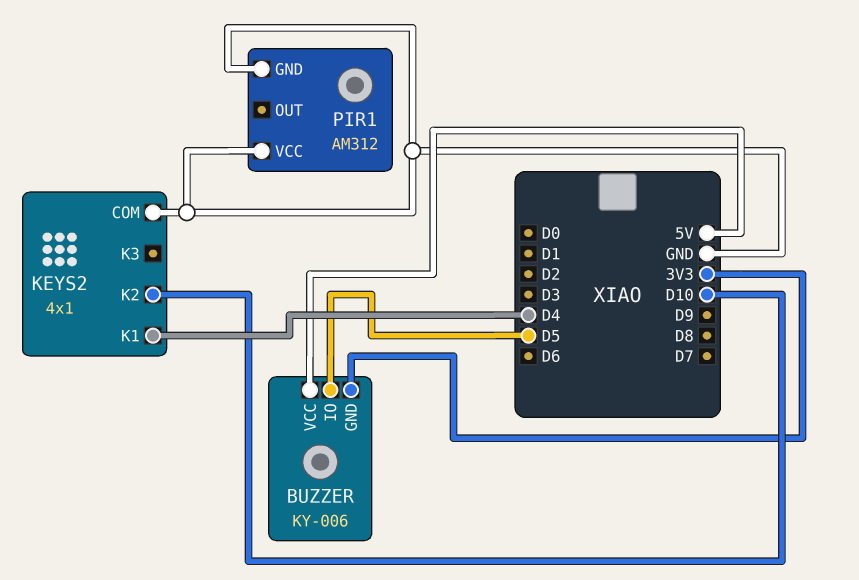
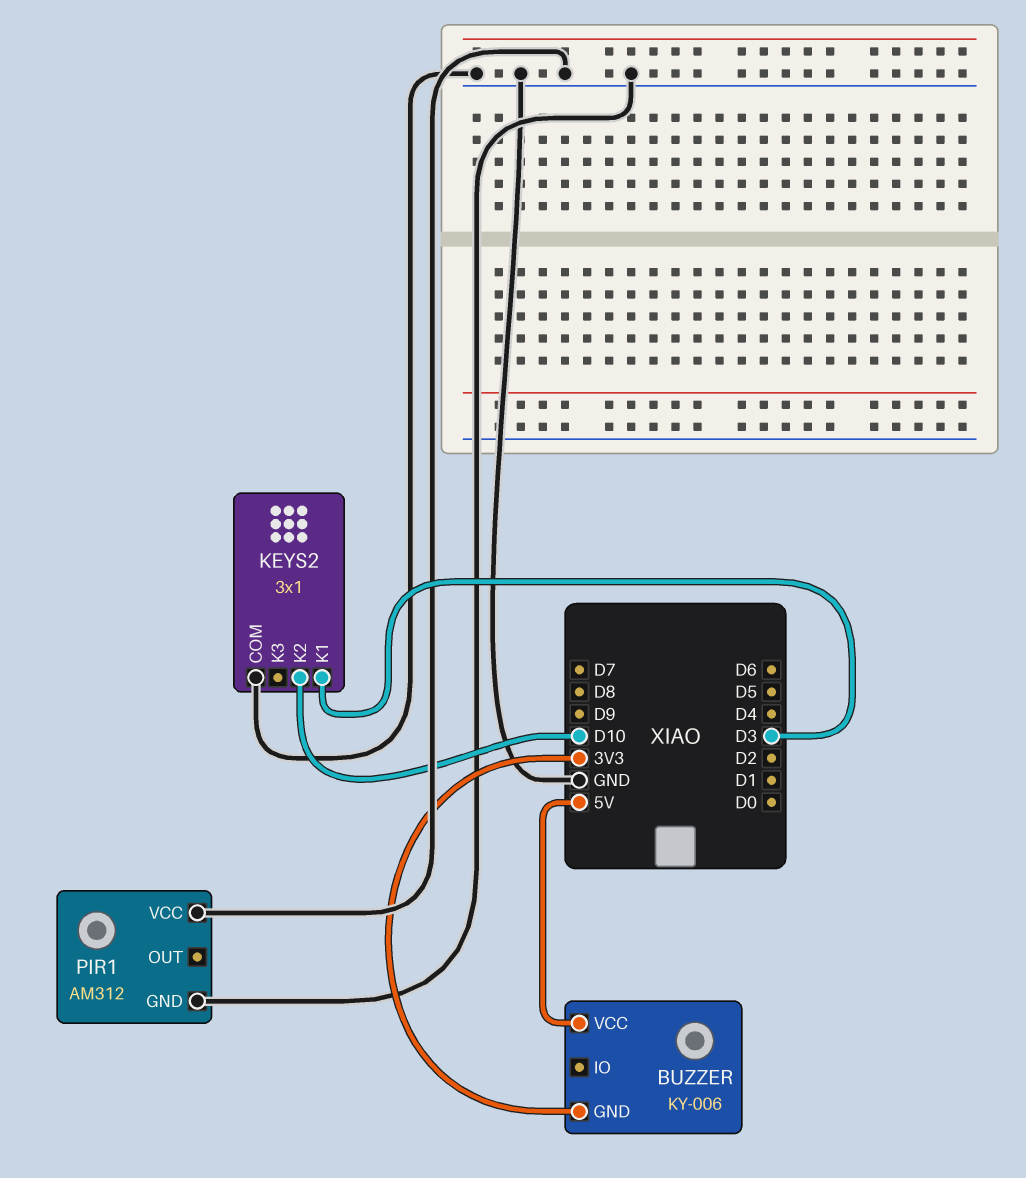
BUZZER pin IO: D5 -> none
KEYS2: 4x1 -> 3x1
KEYS2 pin K1: D4 -> D3

